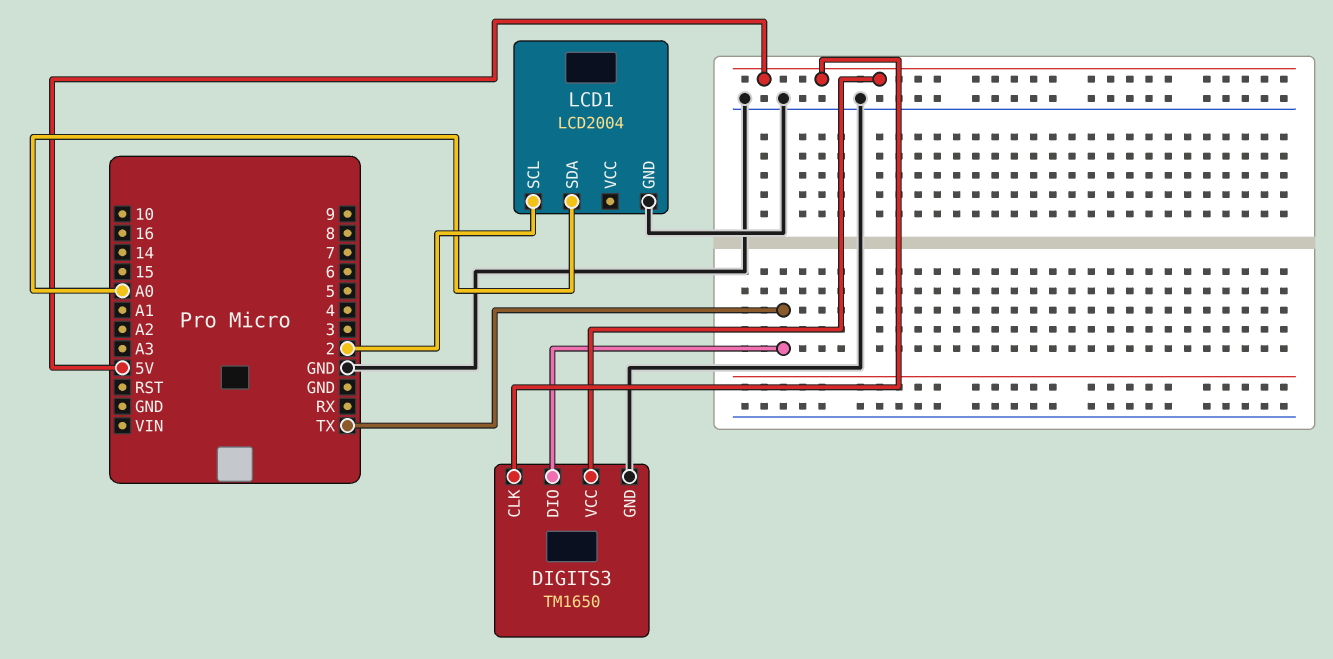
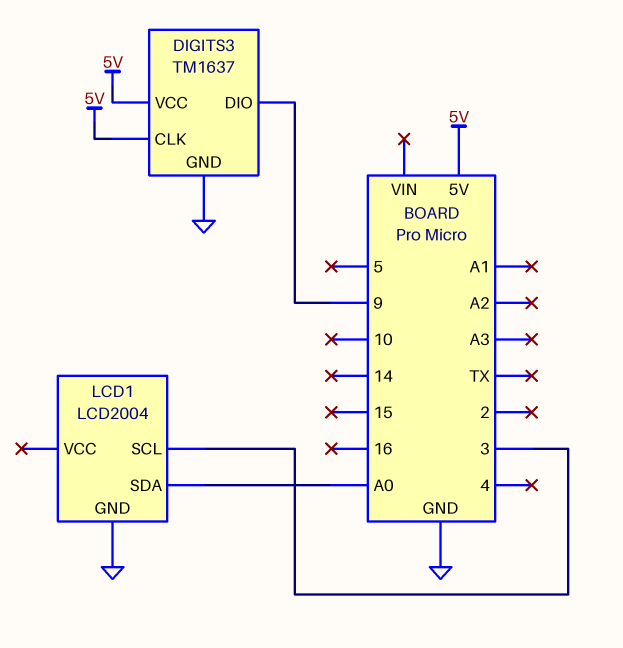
DIGITS3: TM1650 -> TM1637
DIGITS3 pin DIO: TX -> 9
LCD1 pin SCL: 2 -> 3

